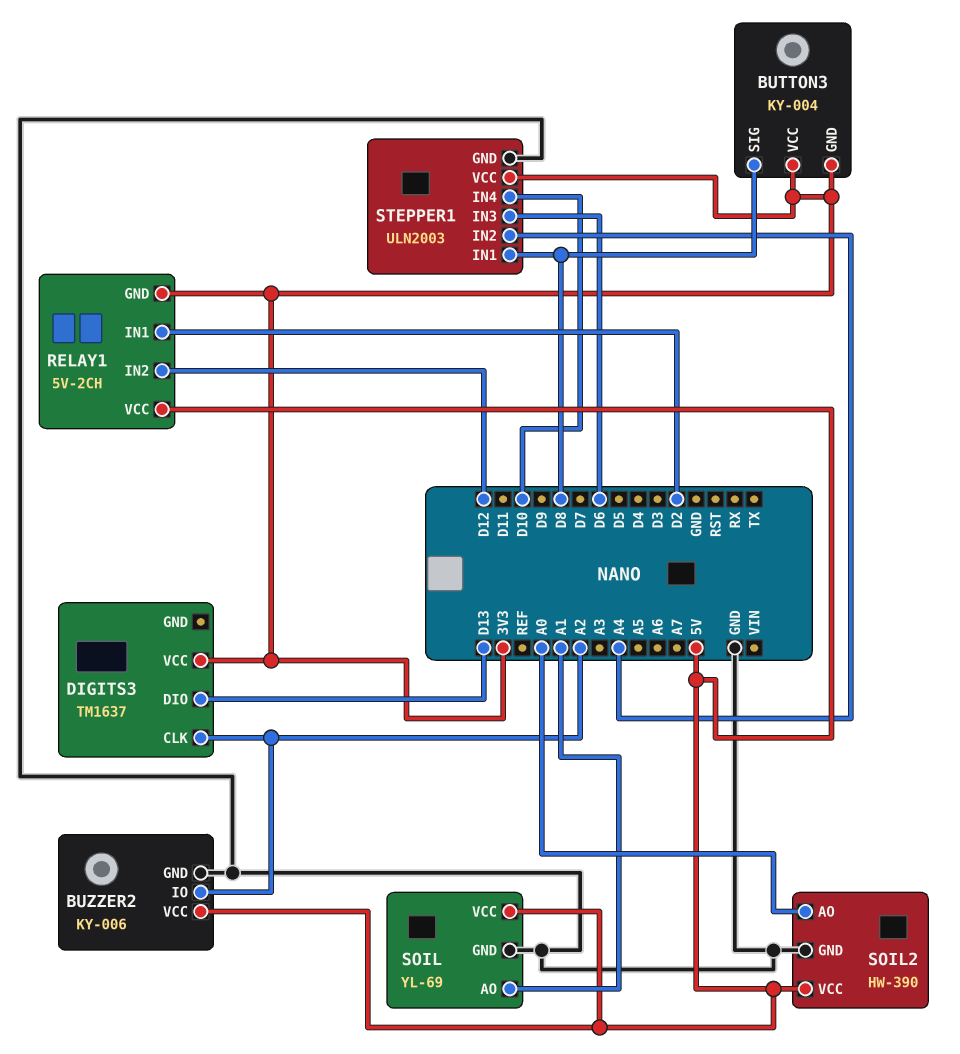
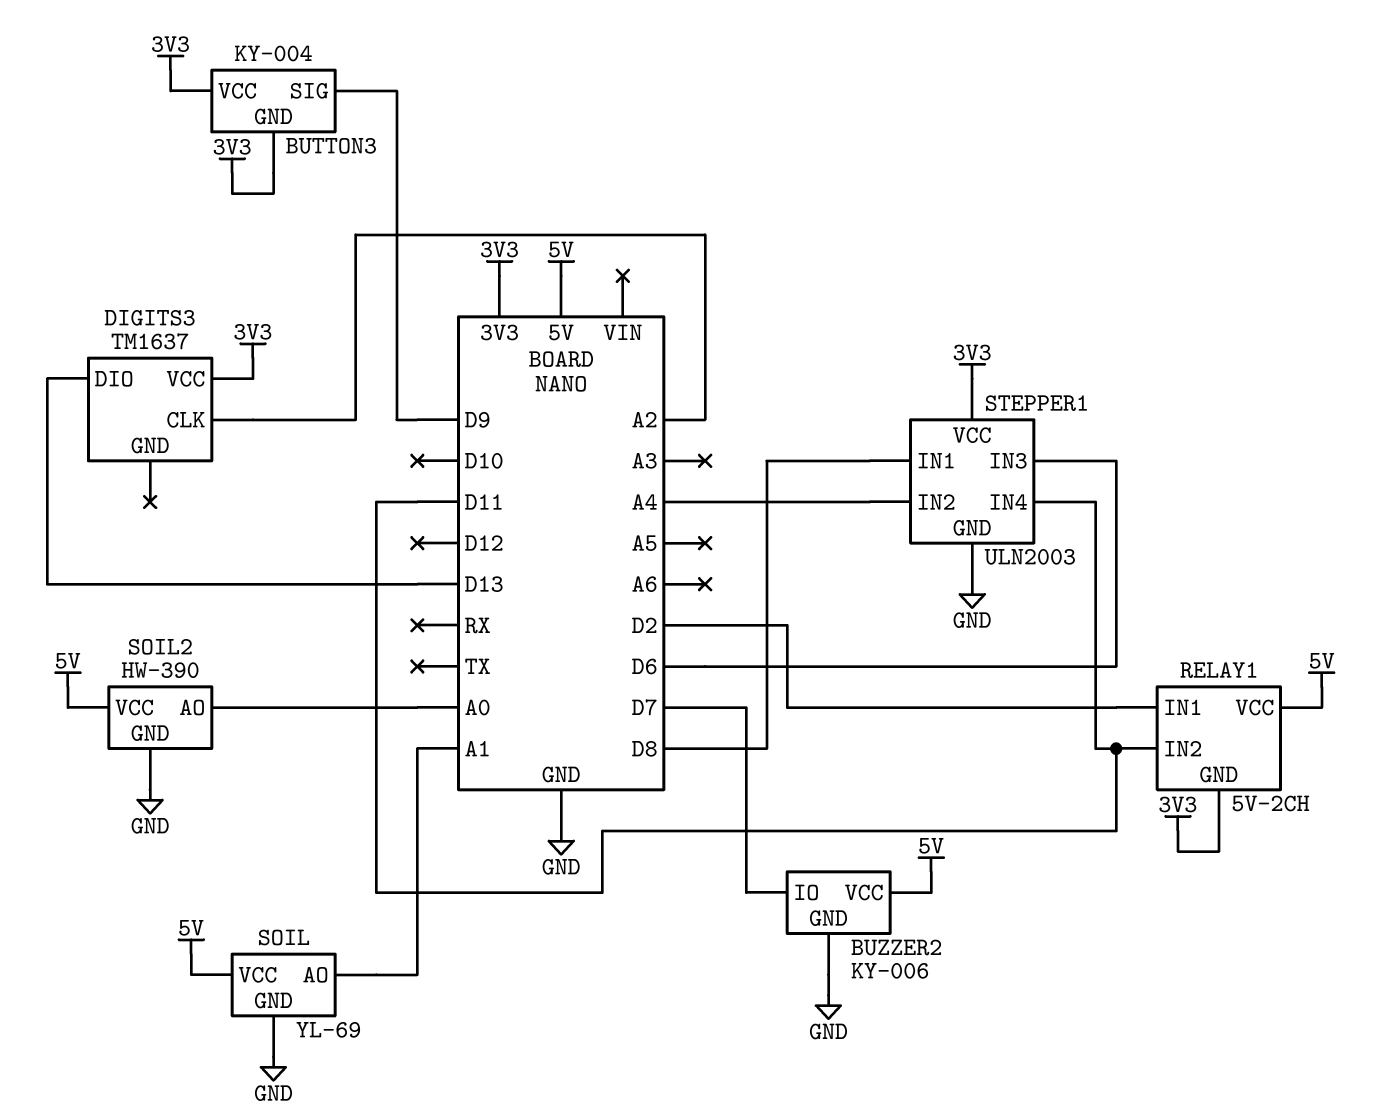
BUTTON3 pin SIG: D8 -> D9
BUZZER2 pin IO: A2 -> D7
RELAY1 pin IN2: D12 -> D11
STEPPER1 pin IN4: D10 -> D11

